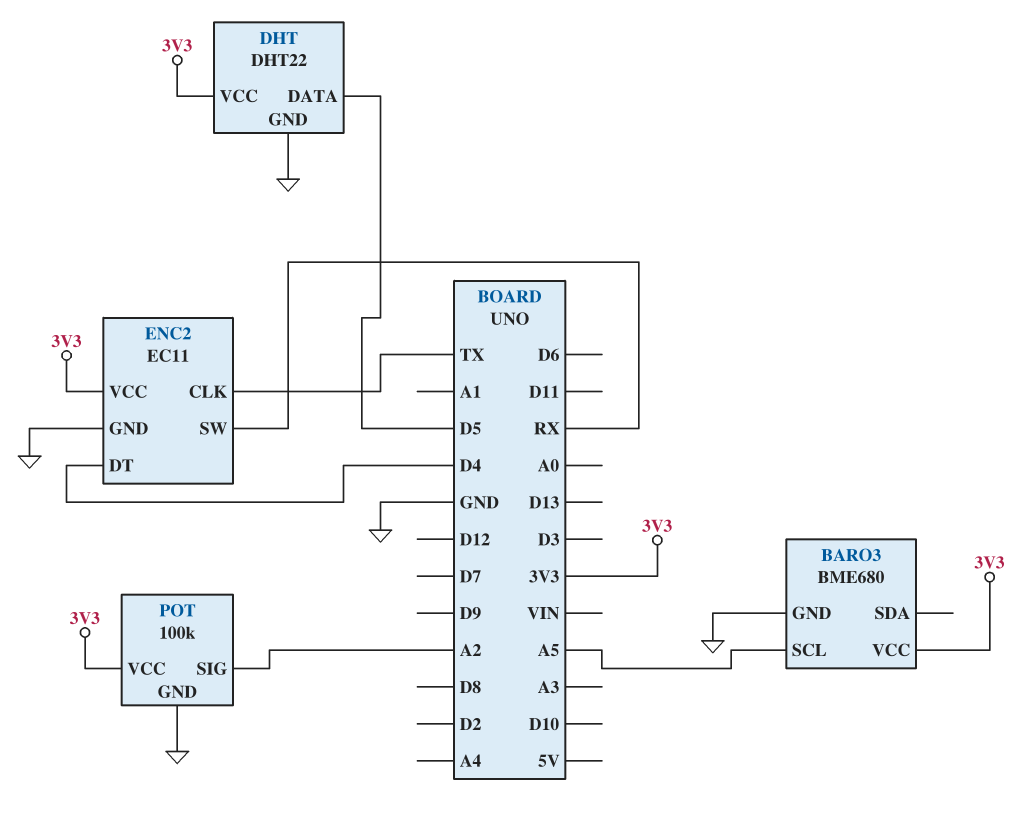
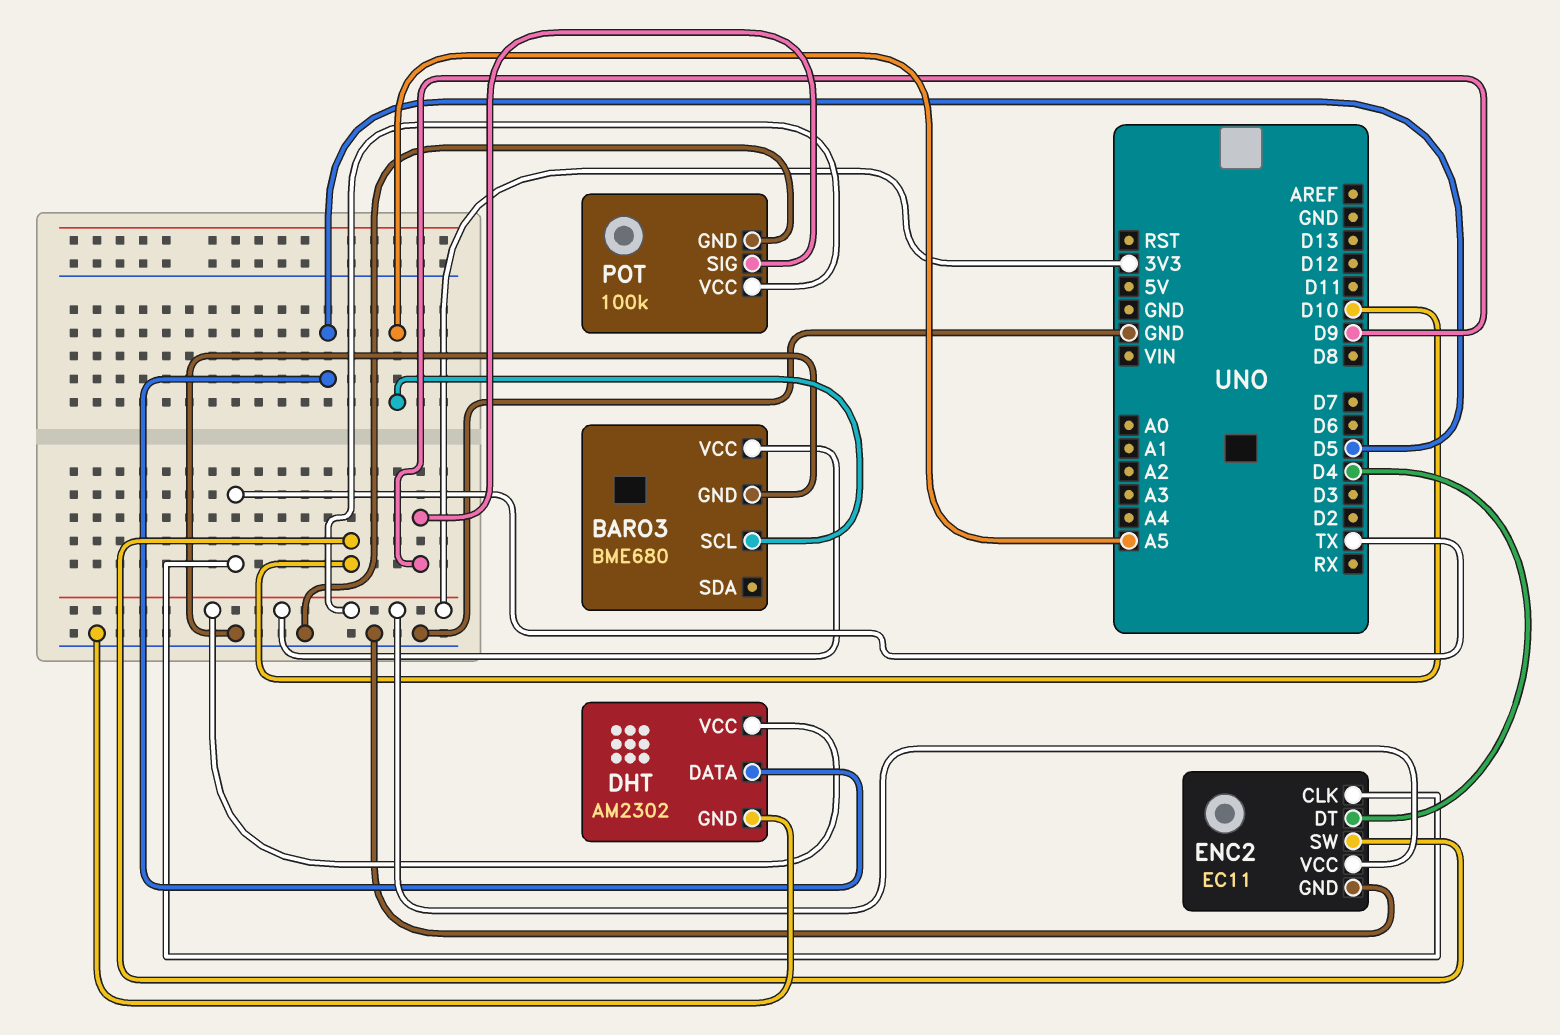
DHT: DHT22 -> AM2302
ENC2 pin SW: RX -> D10
POT pin SIG: A2 -> D9

